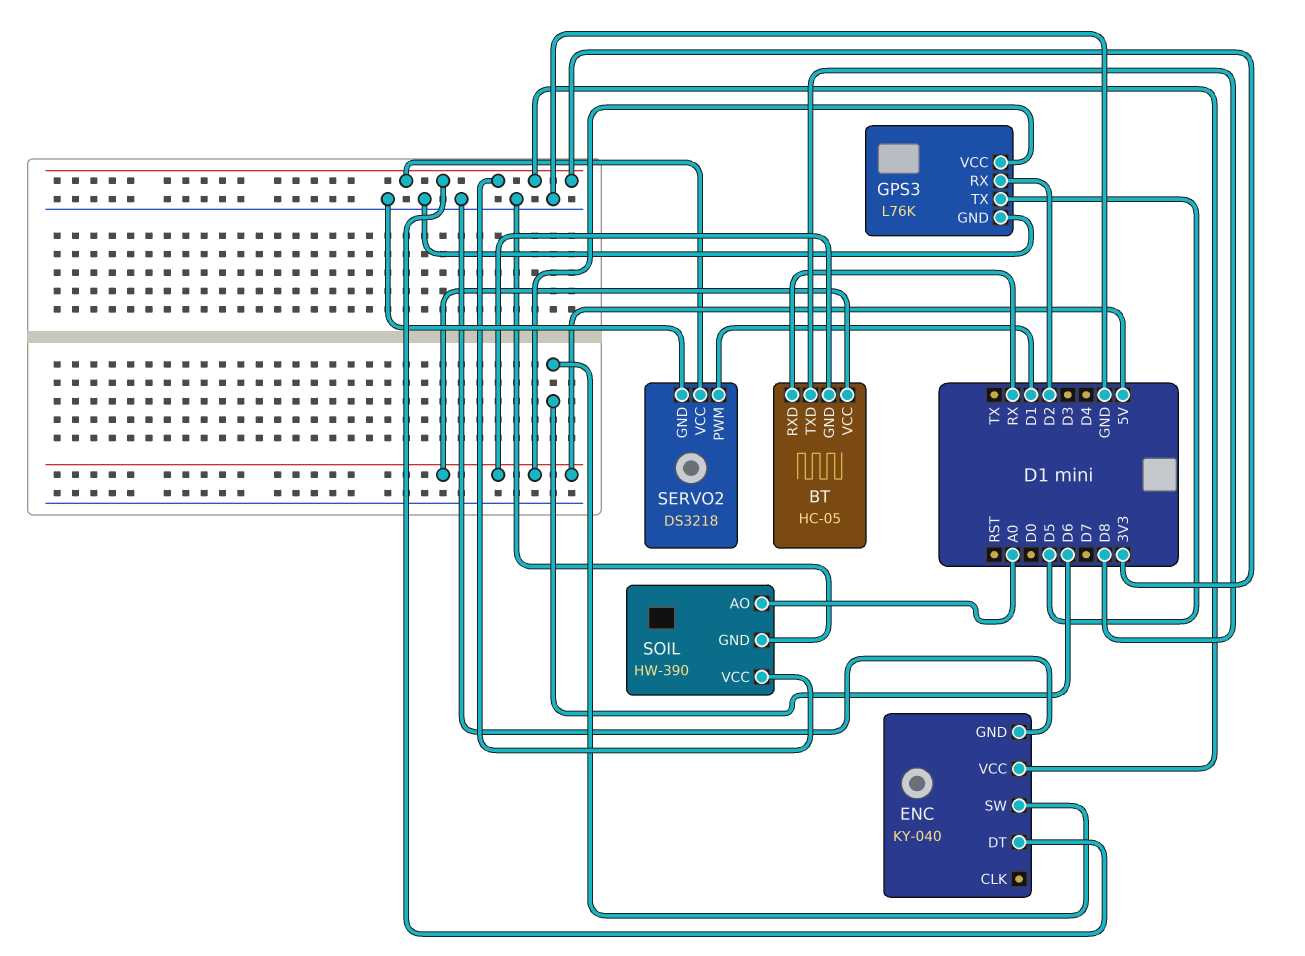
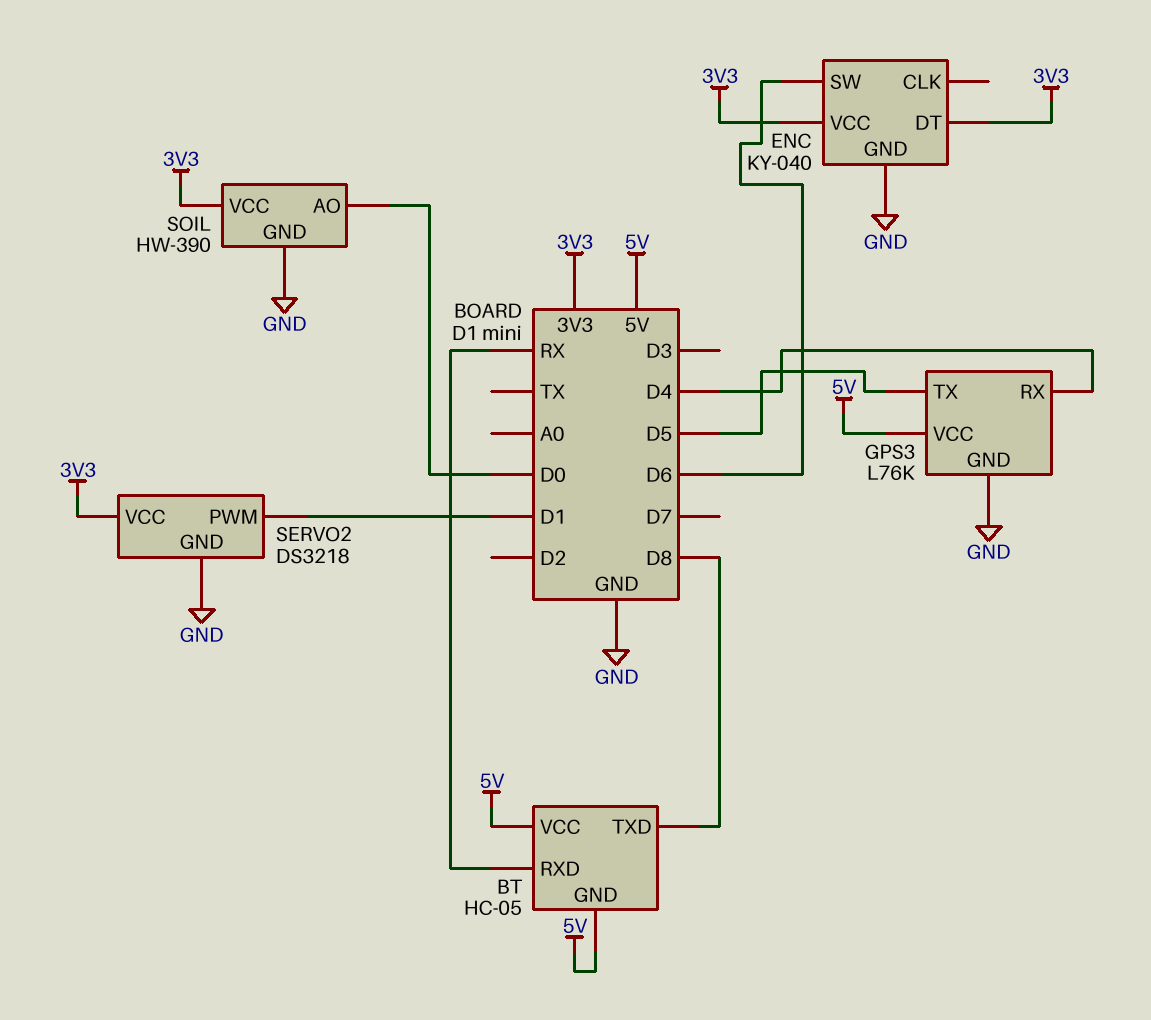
GPS3 pin RX: D2 -> D4
SOIL pin AO: A0 -> D0

